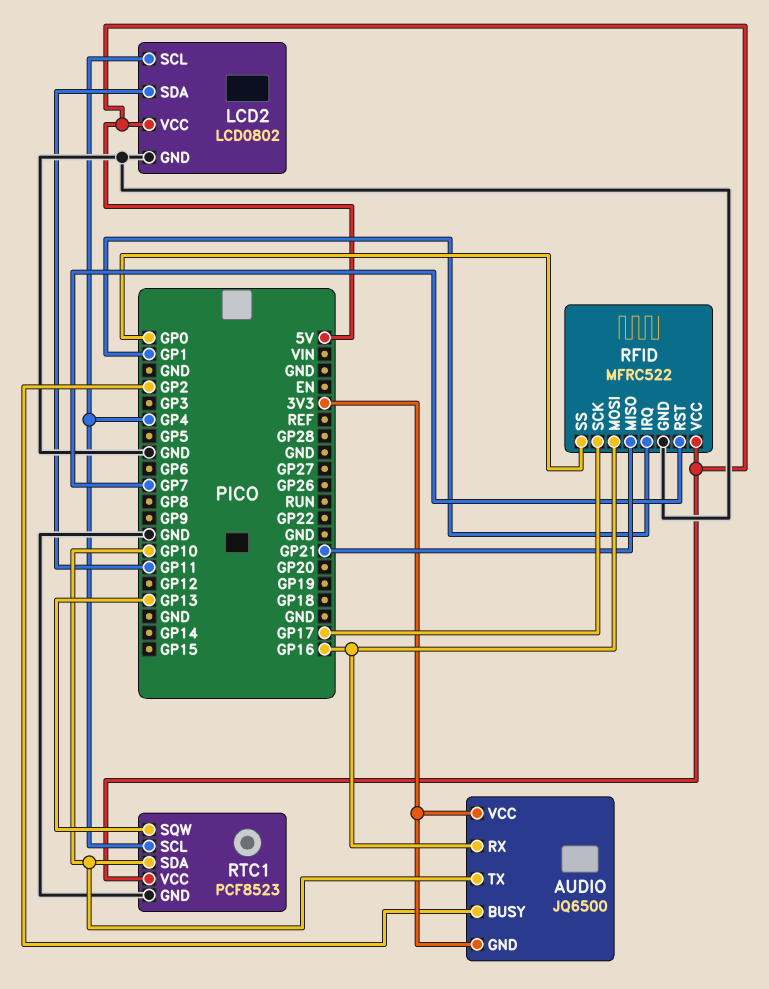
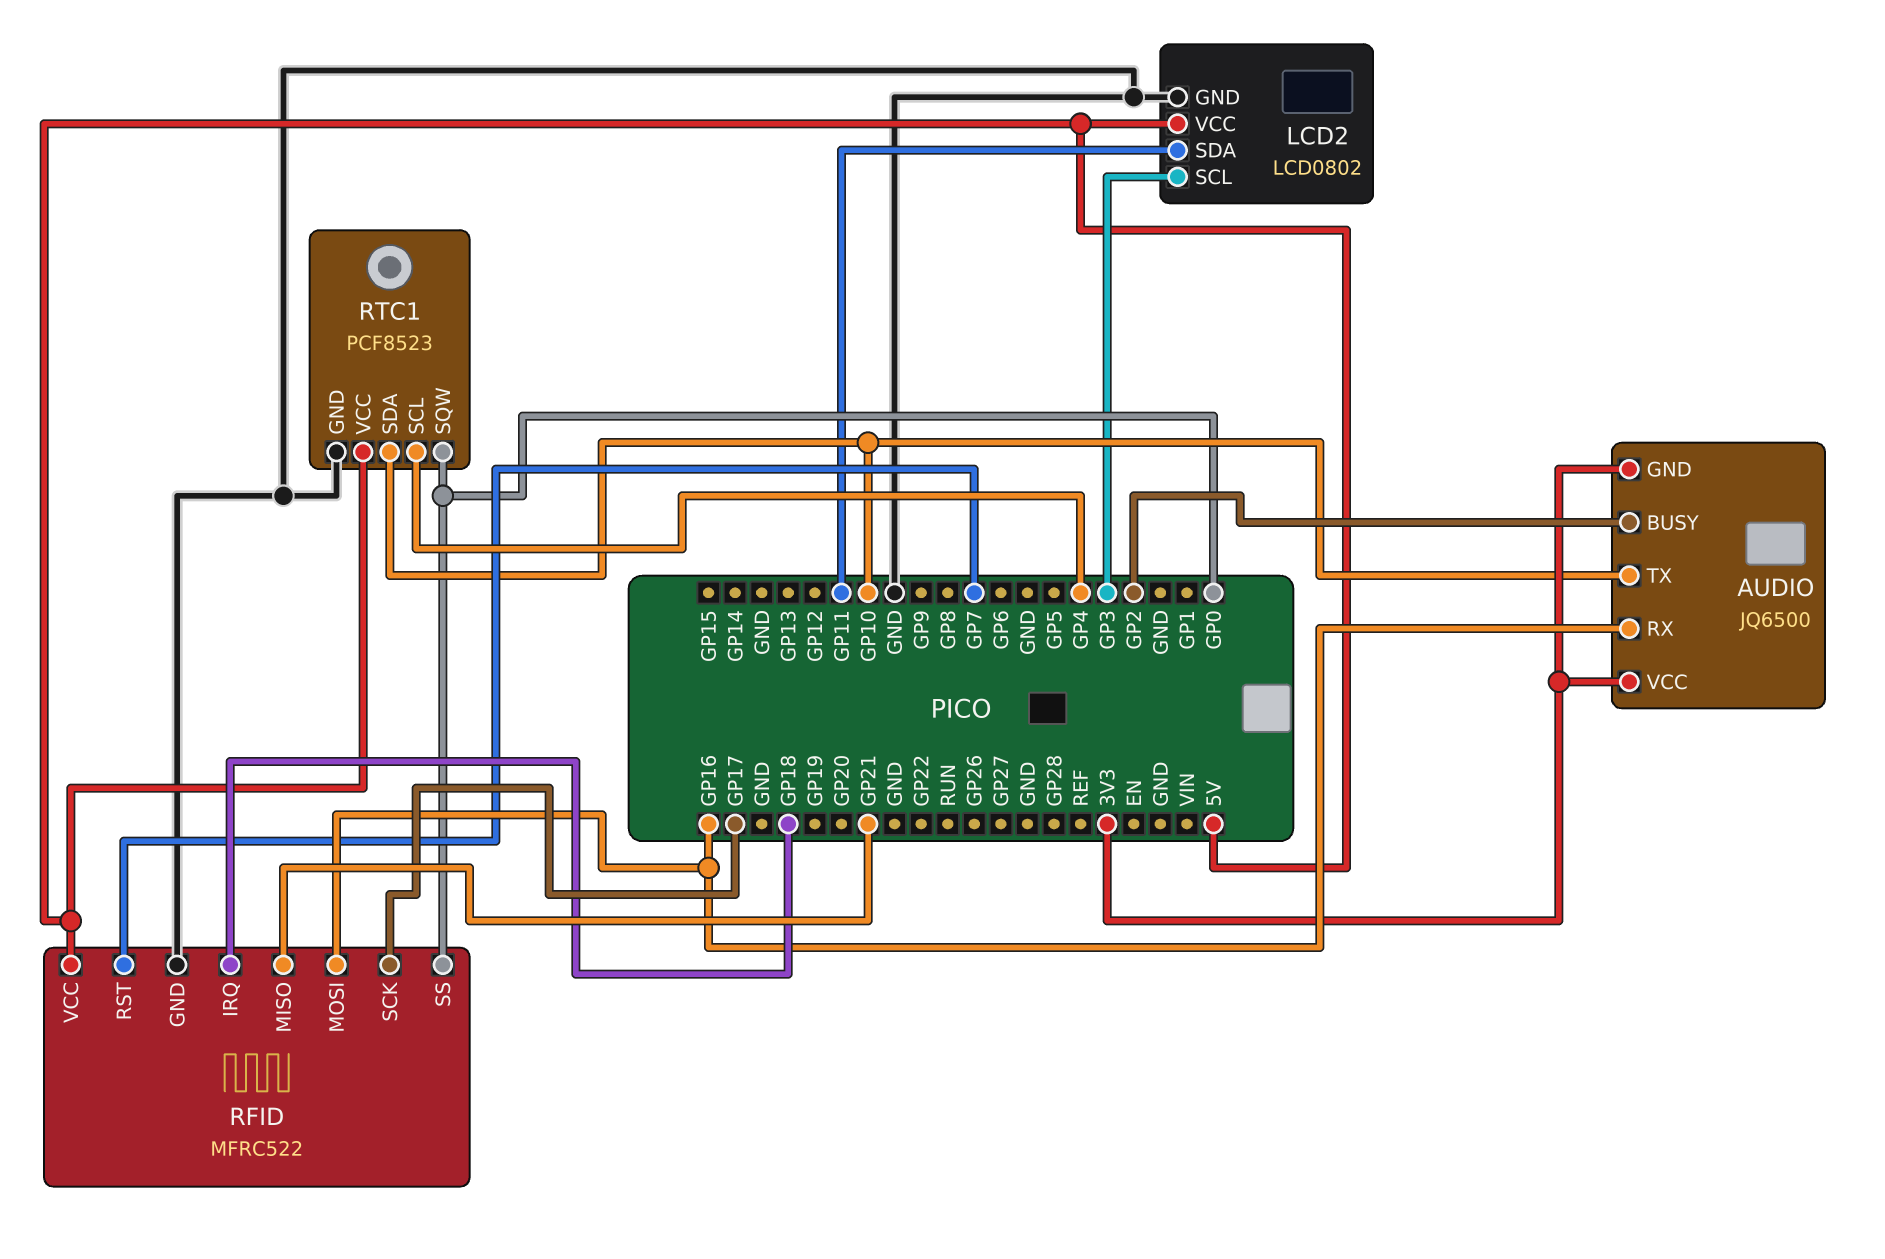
LCD2 pin SCL: GP4 -> GP3
RFID pin IRQ: GP1 -> GP18
RTC1 pin SQW: GP13 -> GP0

